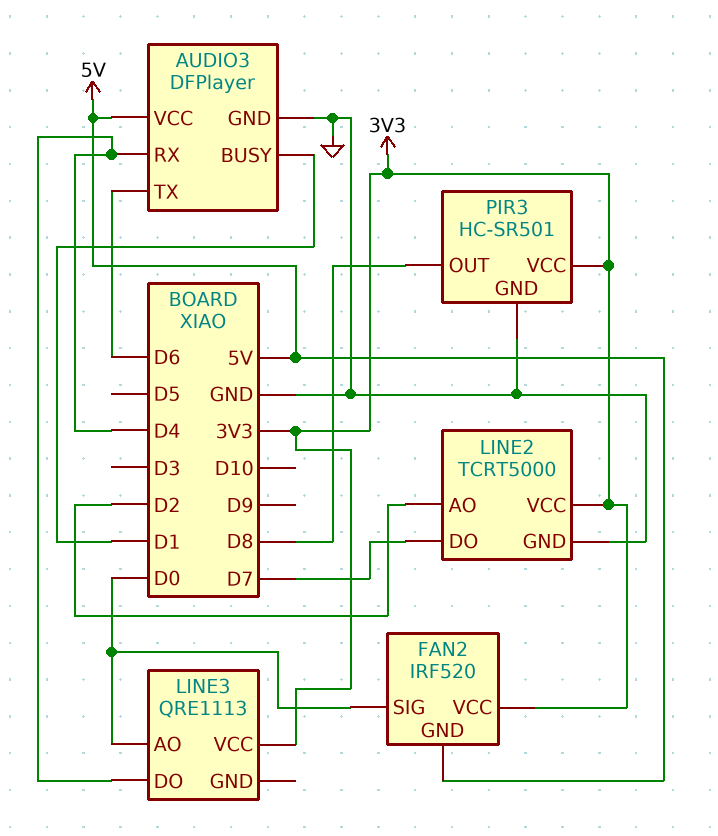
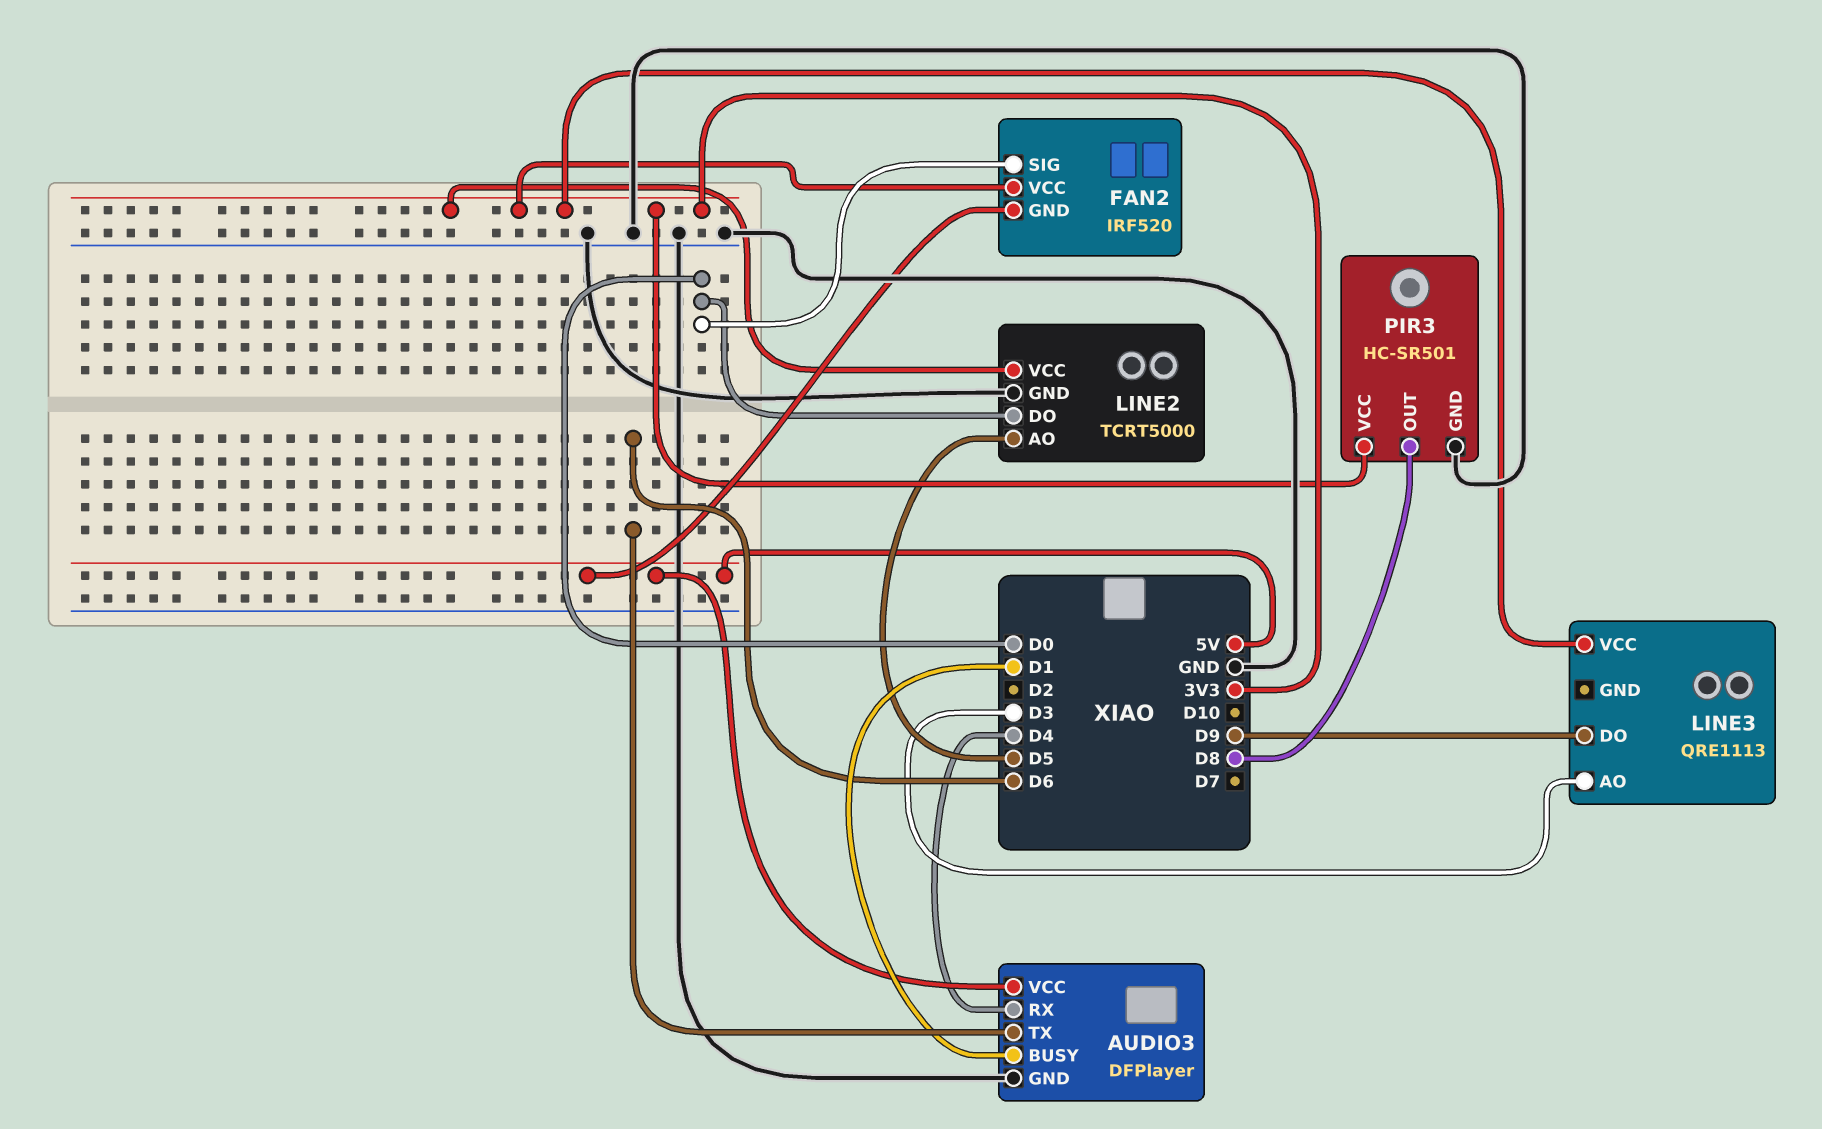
LINE2 pin AO: D2 -> D5
LINE2 pin DO: D7 -> D0
LINE3 pin AO: D0 -> D3
LINE3 pin DO: D4 -> D9

